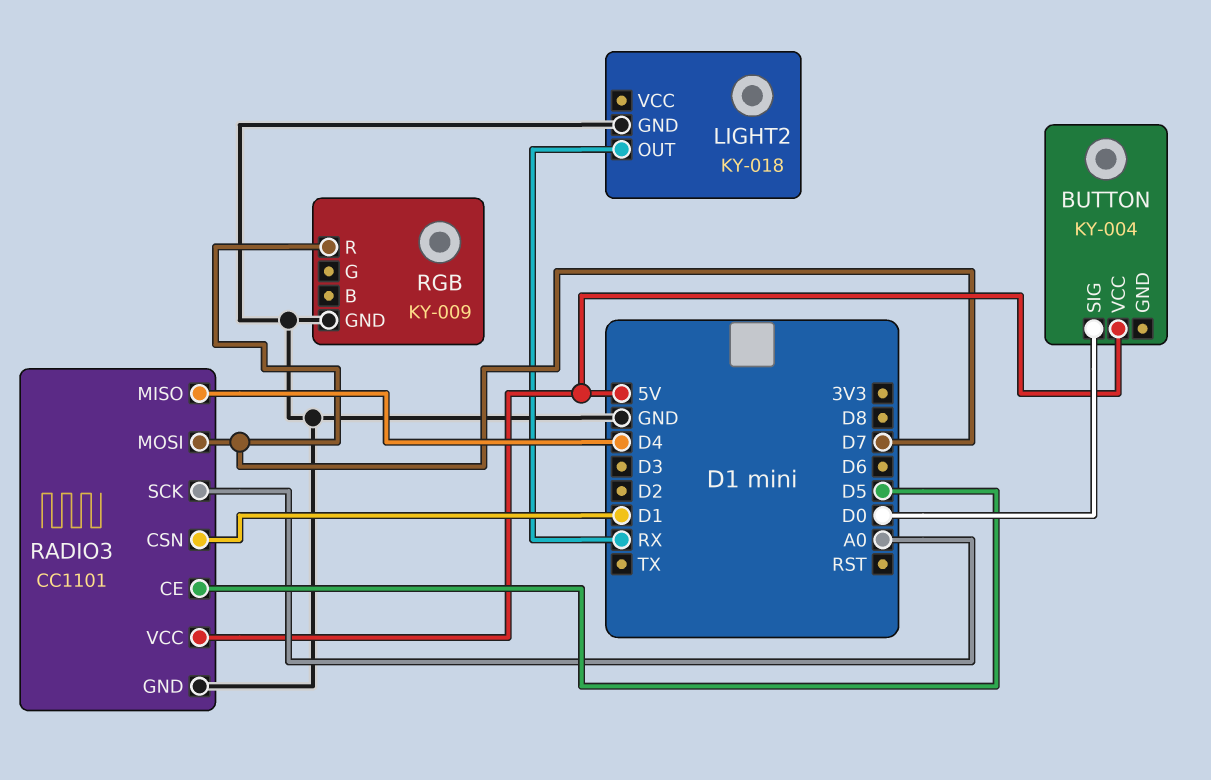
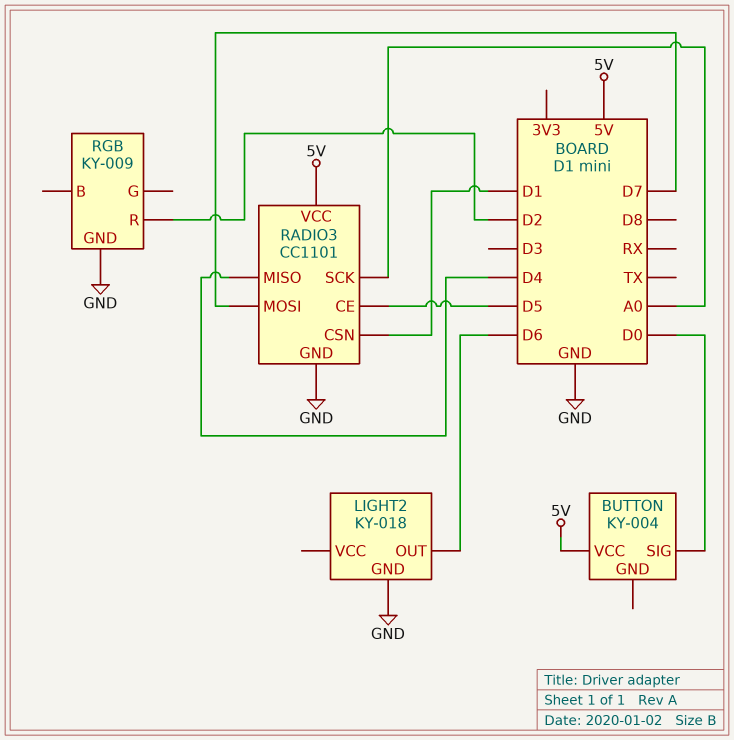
LIGHT2 pin OUT: RX -> D6
RGB pin R: D7 -> D2

